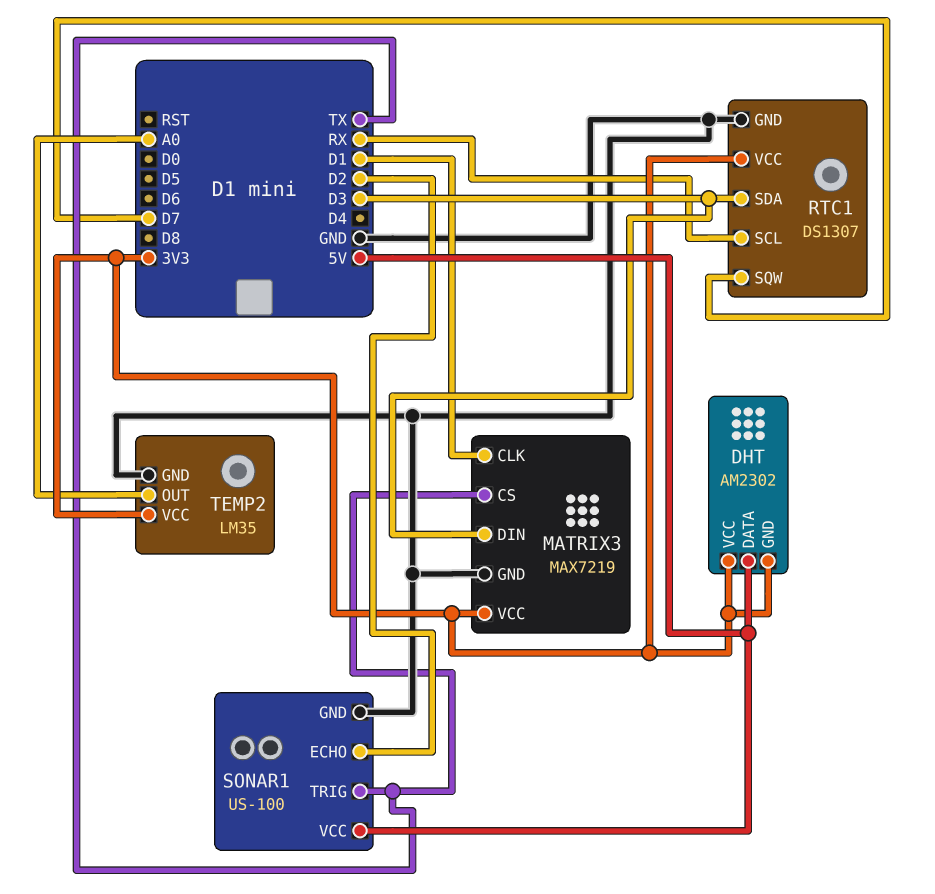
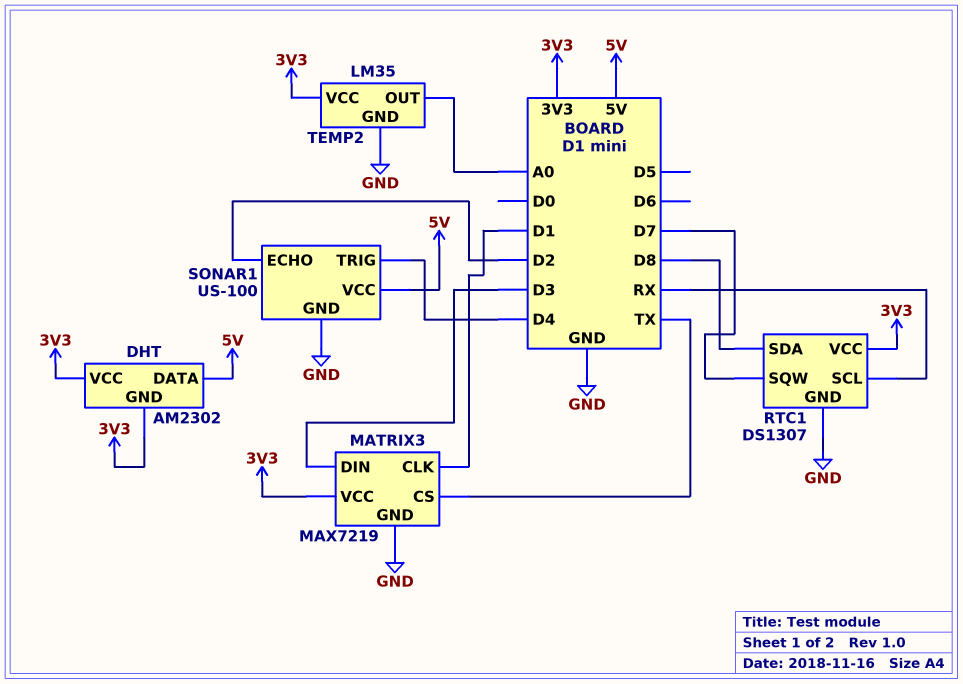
RTC1 pin SDA: D3 -> D8
SONAR1 pin TRIG: TX -> D4

